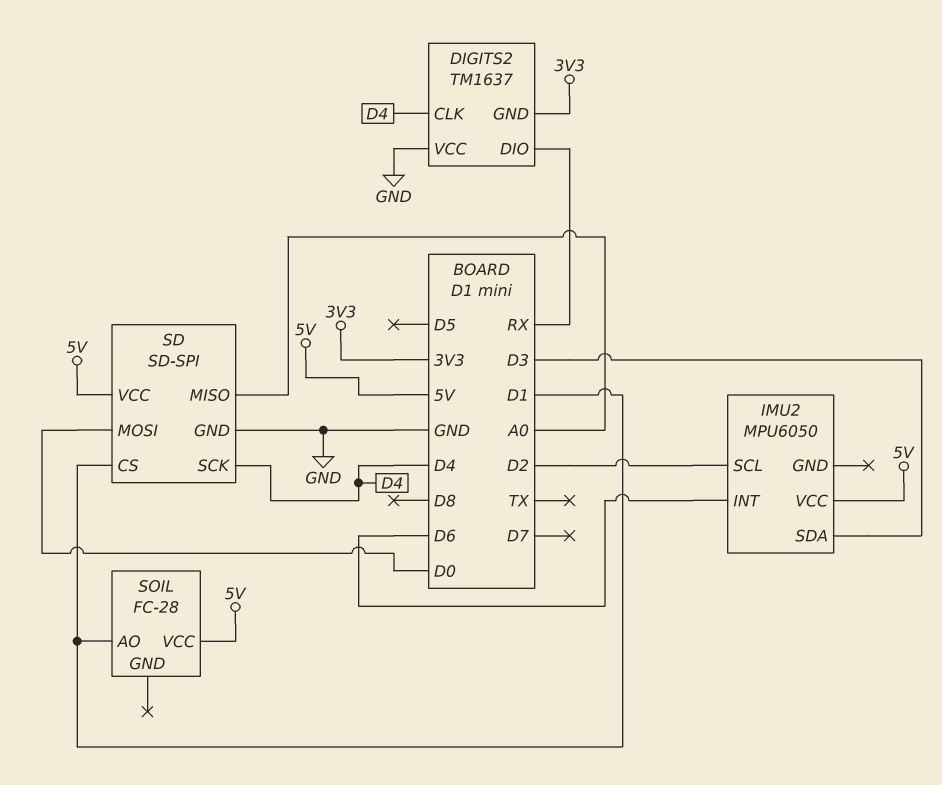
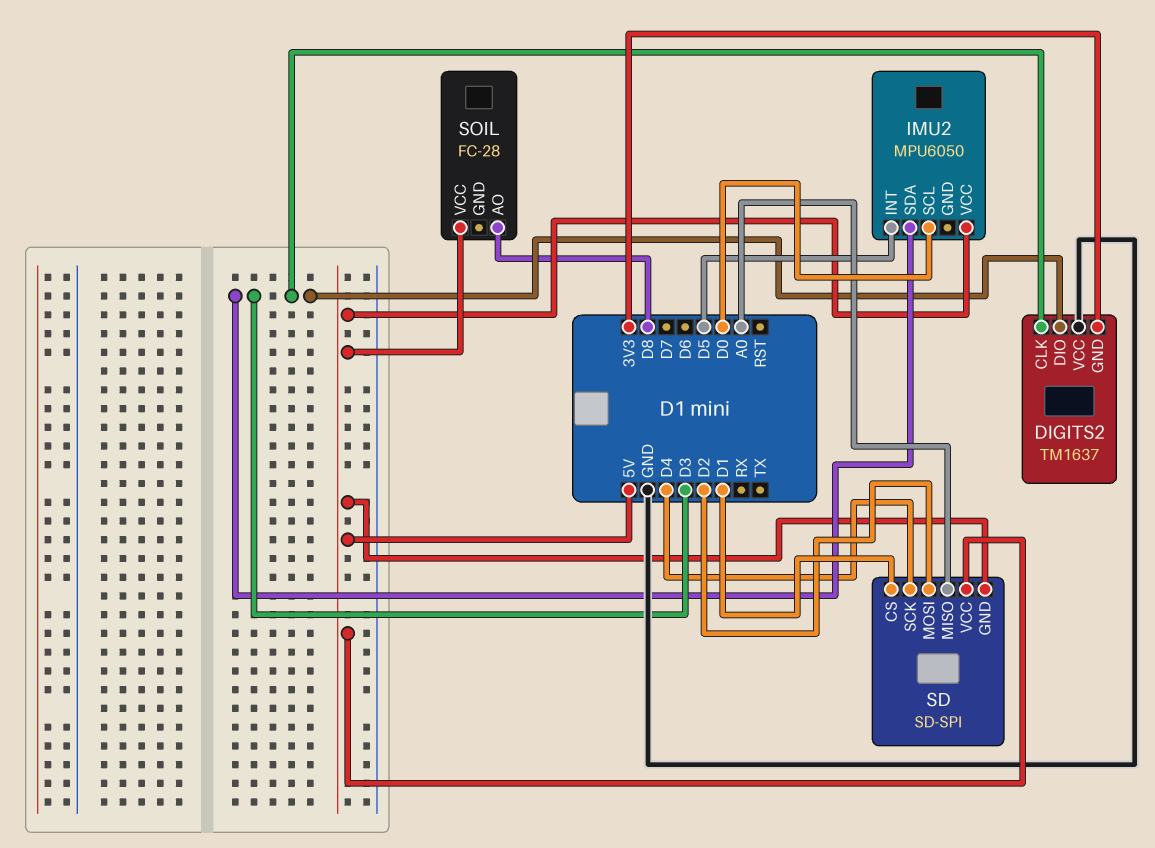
DIGITS2 pin CLK: D4 -> D3
DIGITS2 pin DIO: RX -> D3
IMU2 pin INT: D6 -> D5
IMU2 pin SCL: D2 -> D0
SD pin GND: GND -> 5V
SD pin MOSI: D0 -> D2
SOIL pin AO: D1 -> D8

